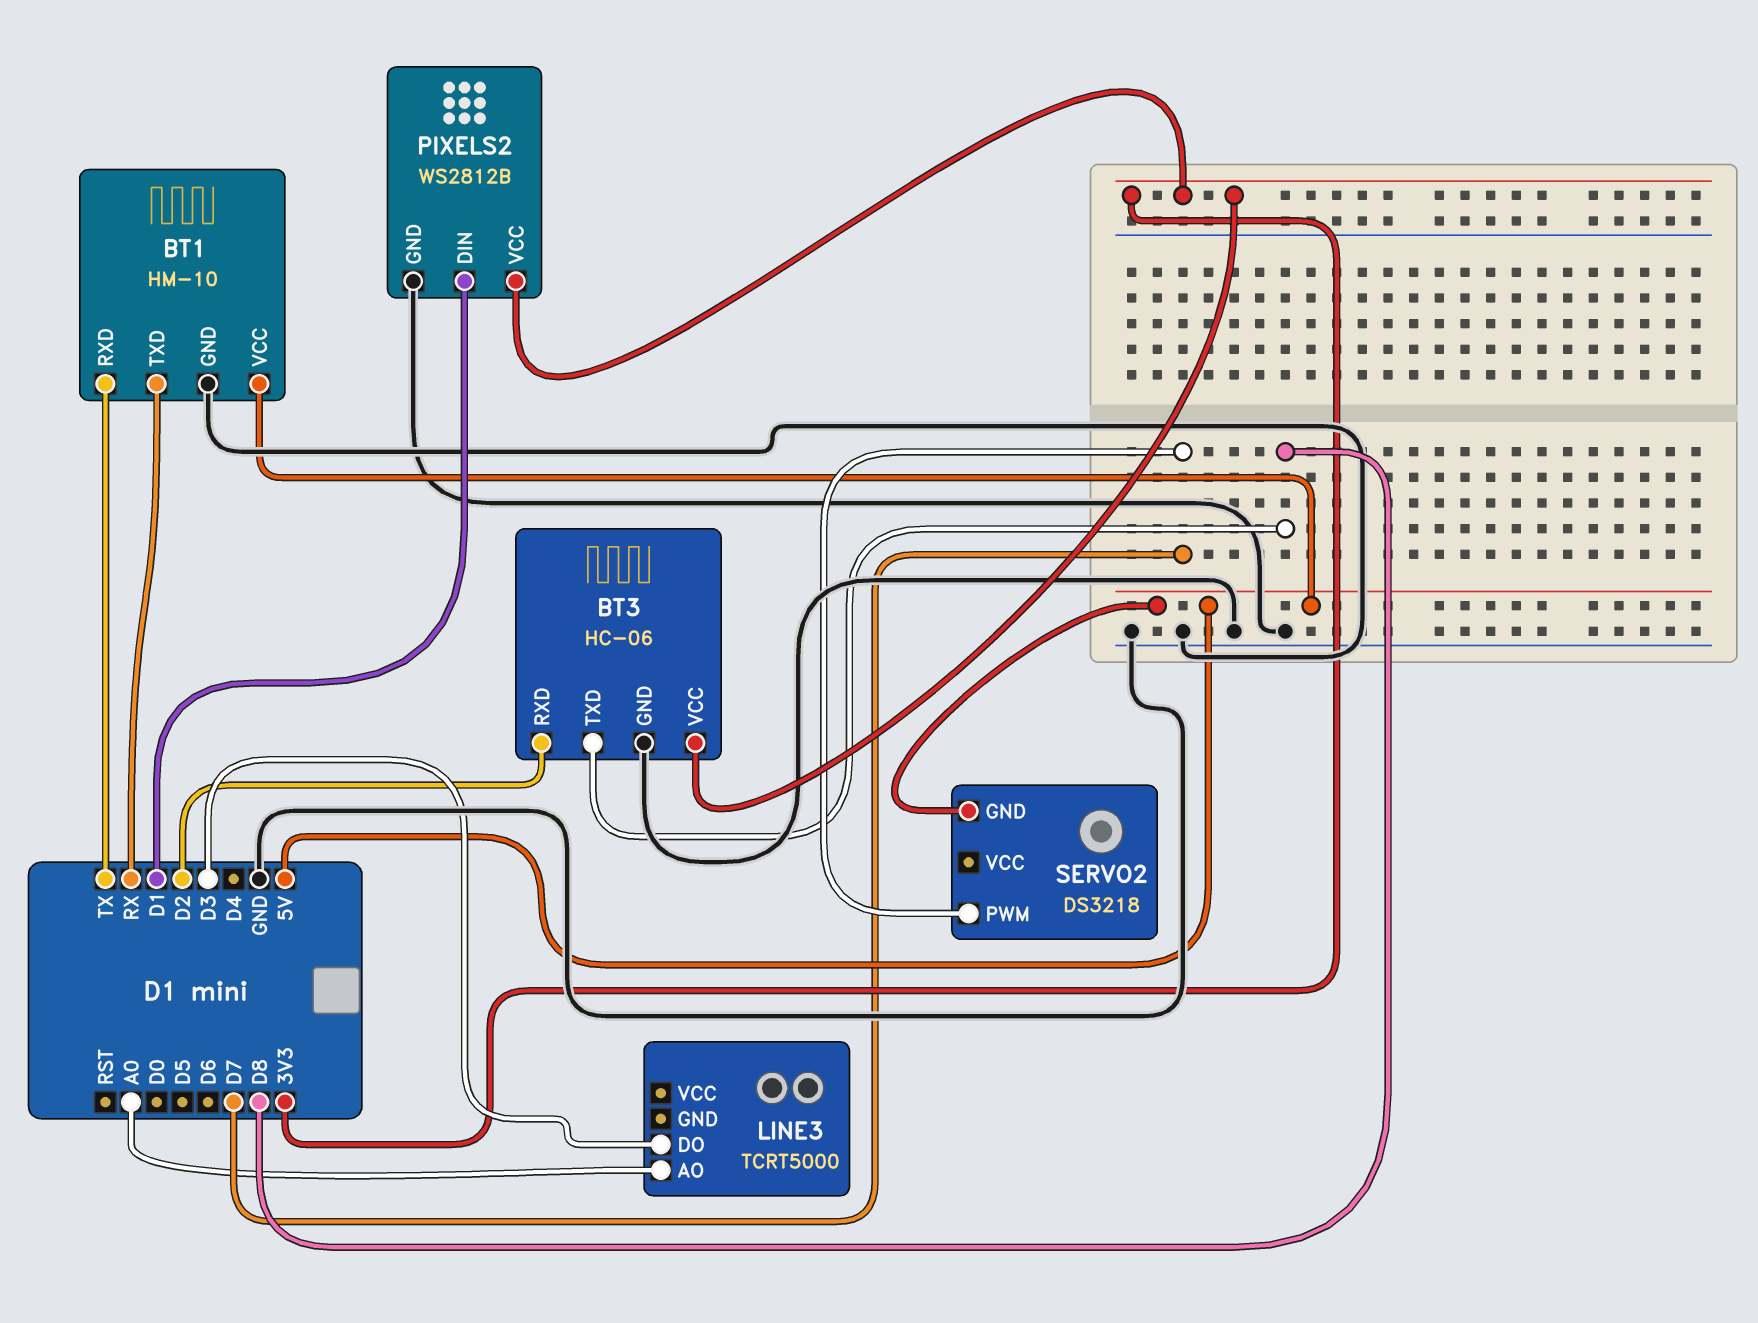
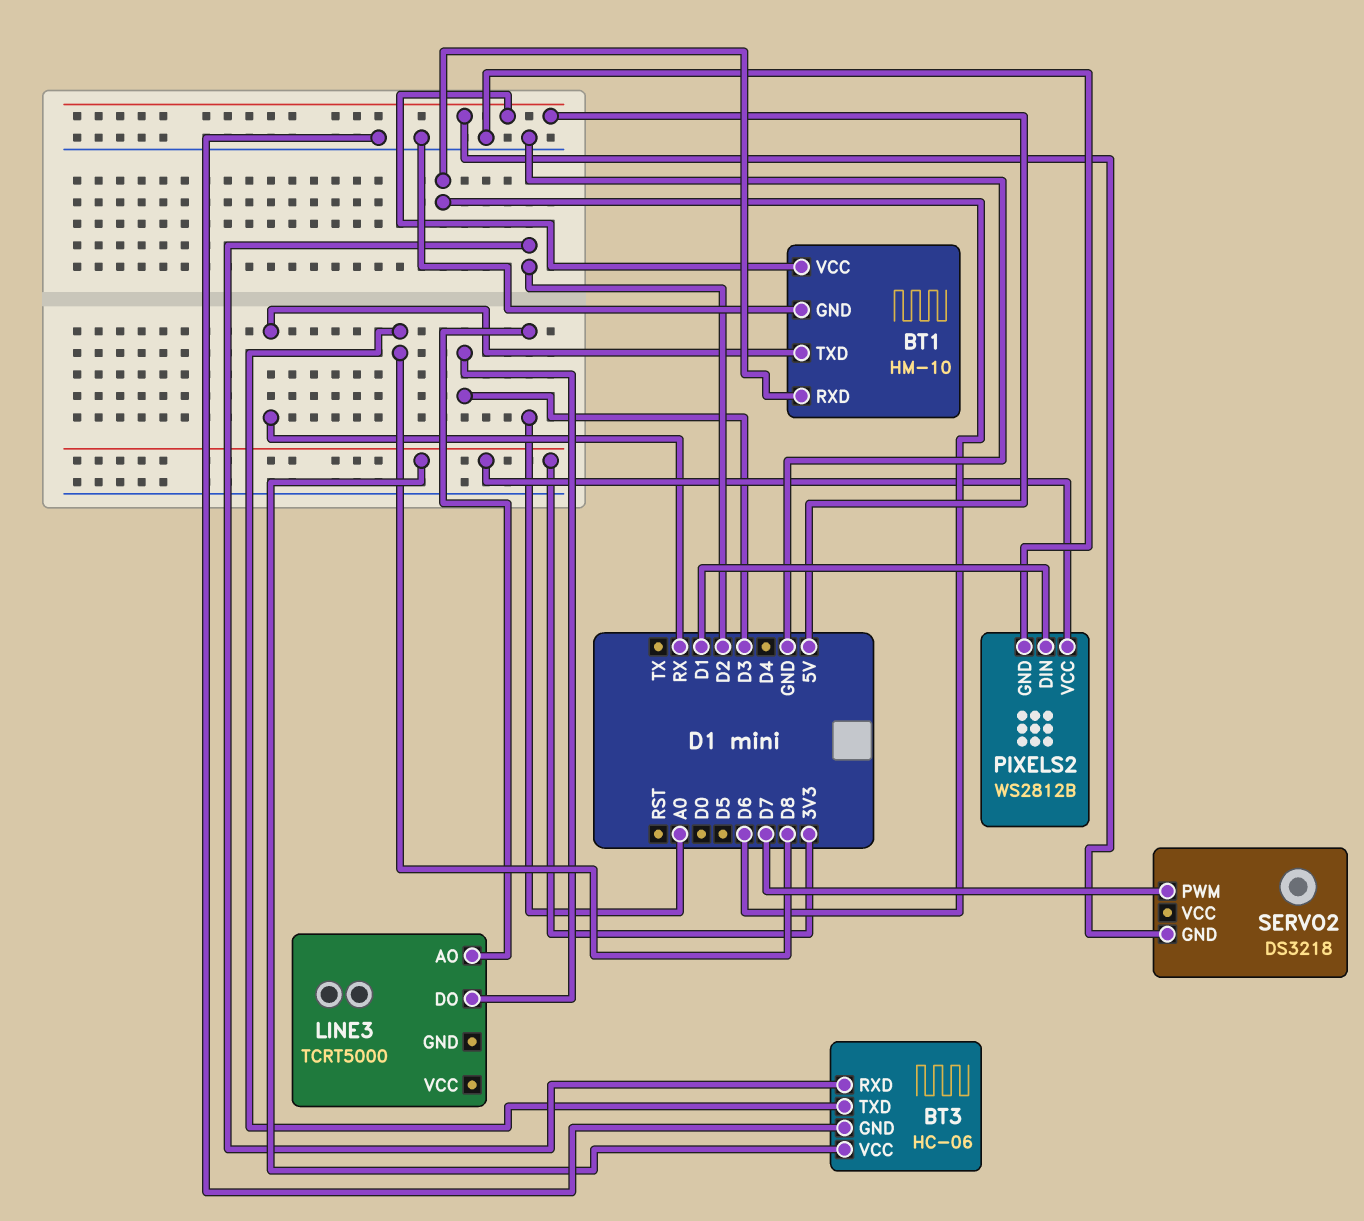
BT1 pin RXD: TX -> D6

